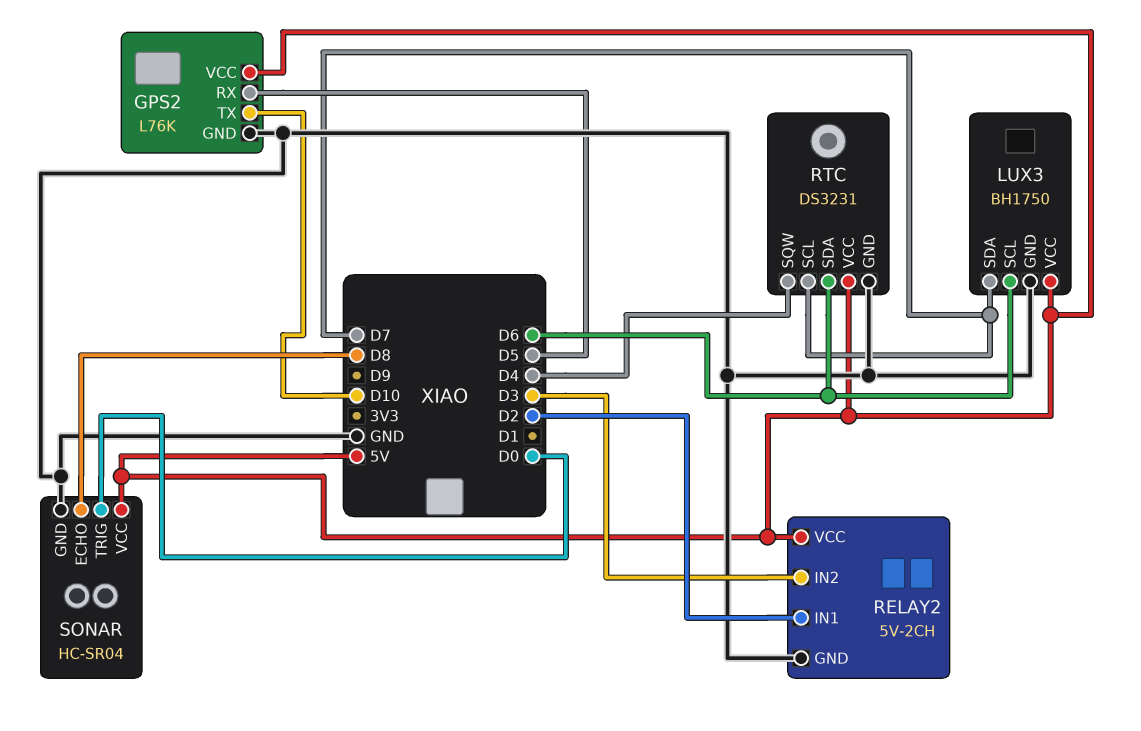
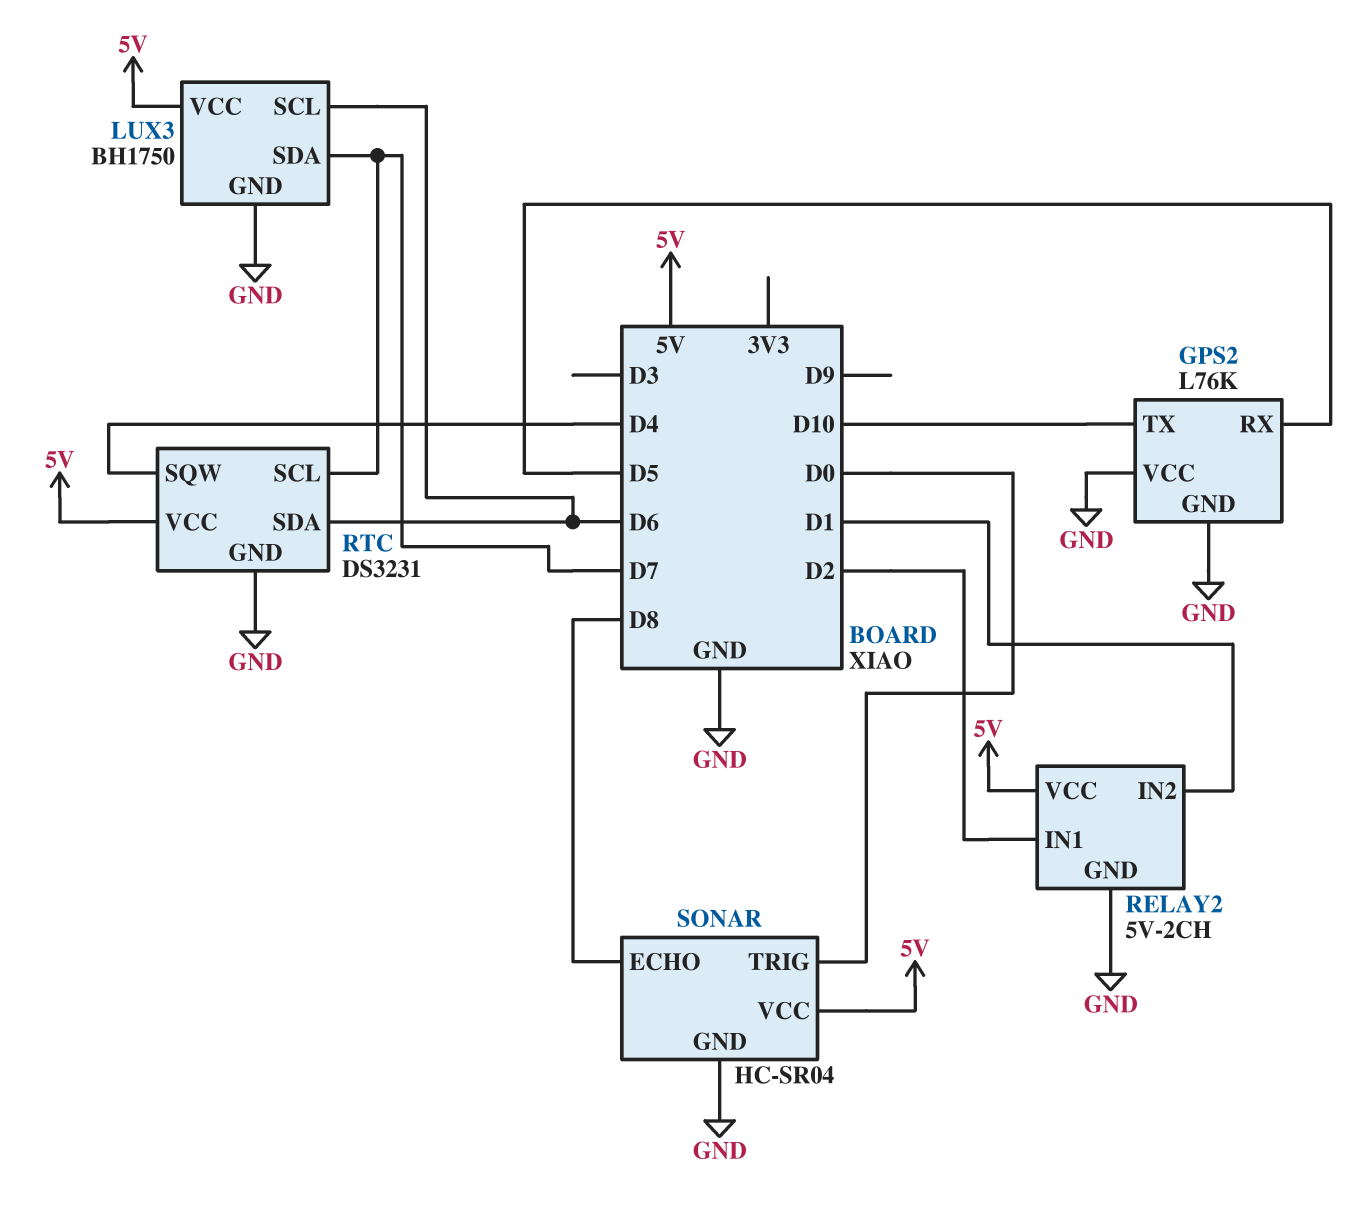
GPS2 pin VCC: 5V -> GND
RELAY2 pin IN2: D3 -> D1

